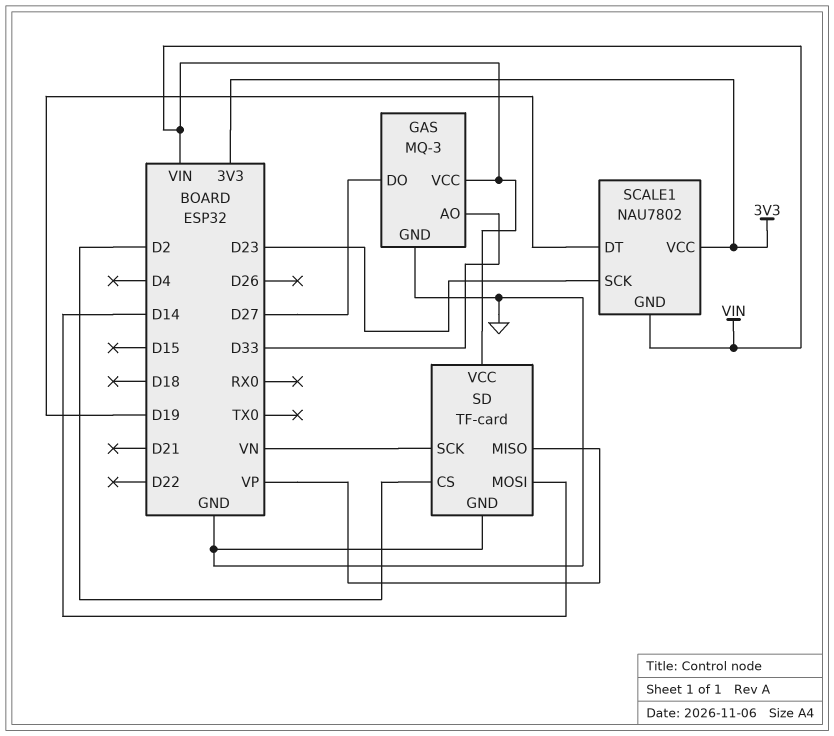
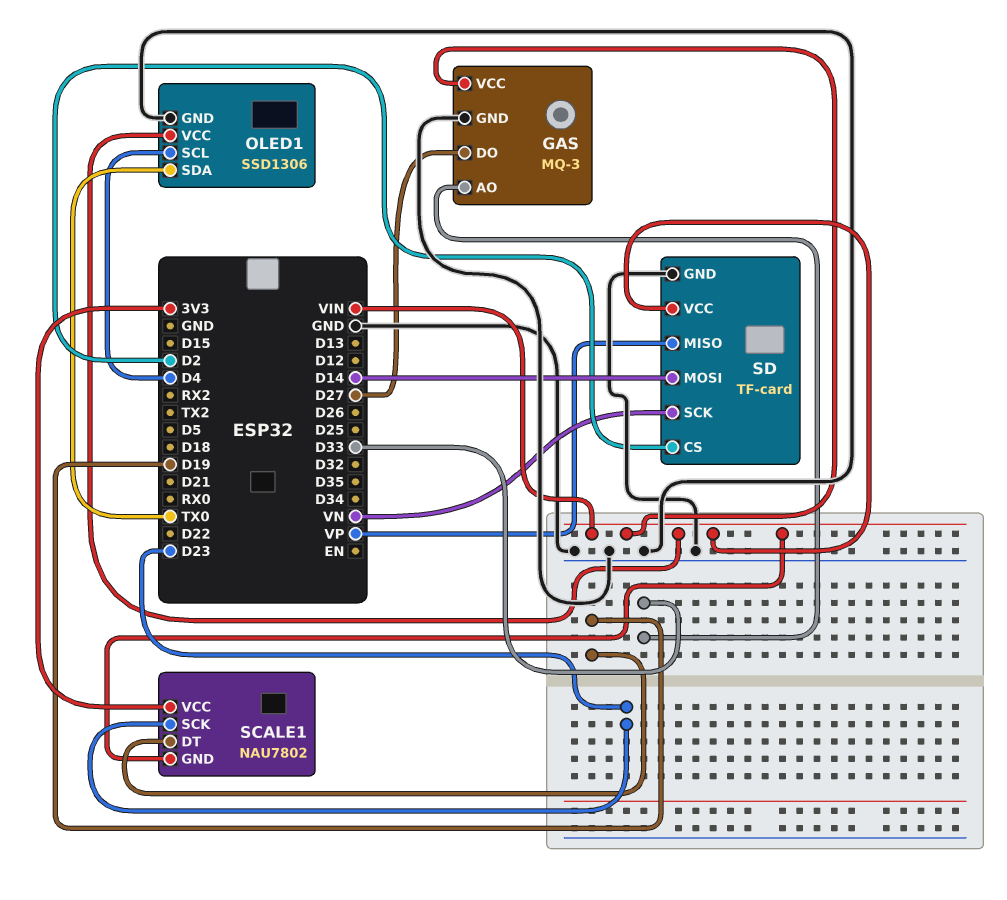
OLED1: none -> SSD1306
OLED1 pin GND: none -> GND
OLED1 pin SCL: none -> D4
OLED1 pin SDA: none -> TX0
OLED1 pin VCC: none -> VIN

